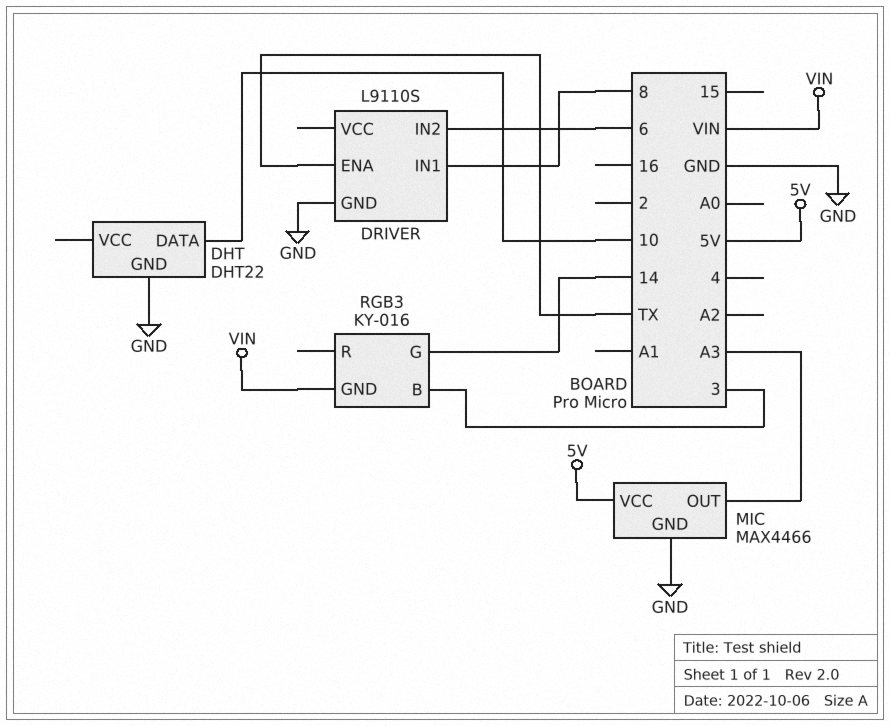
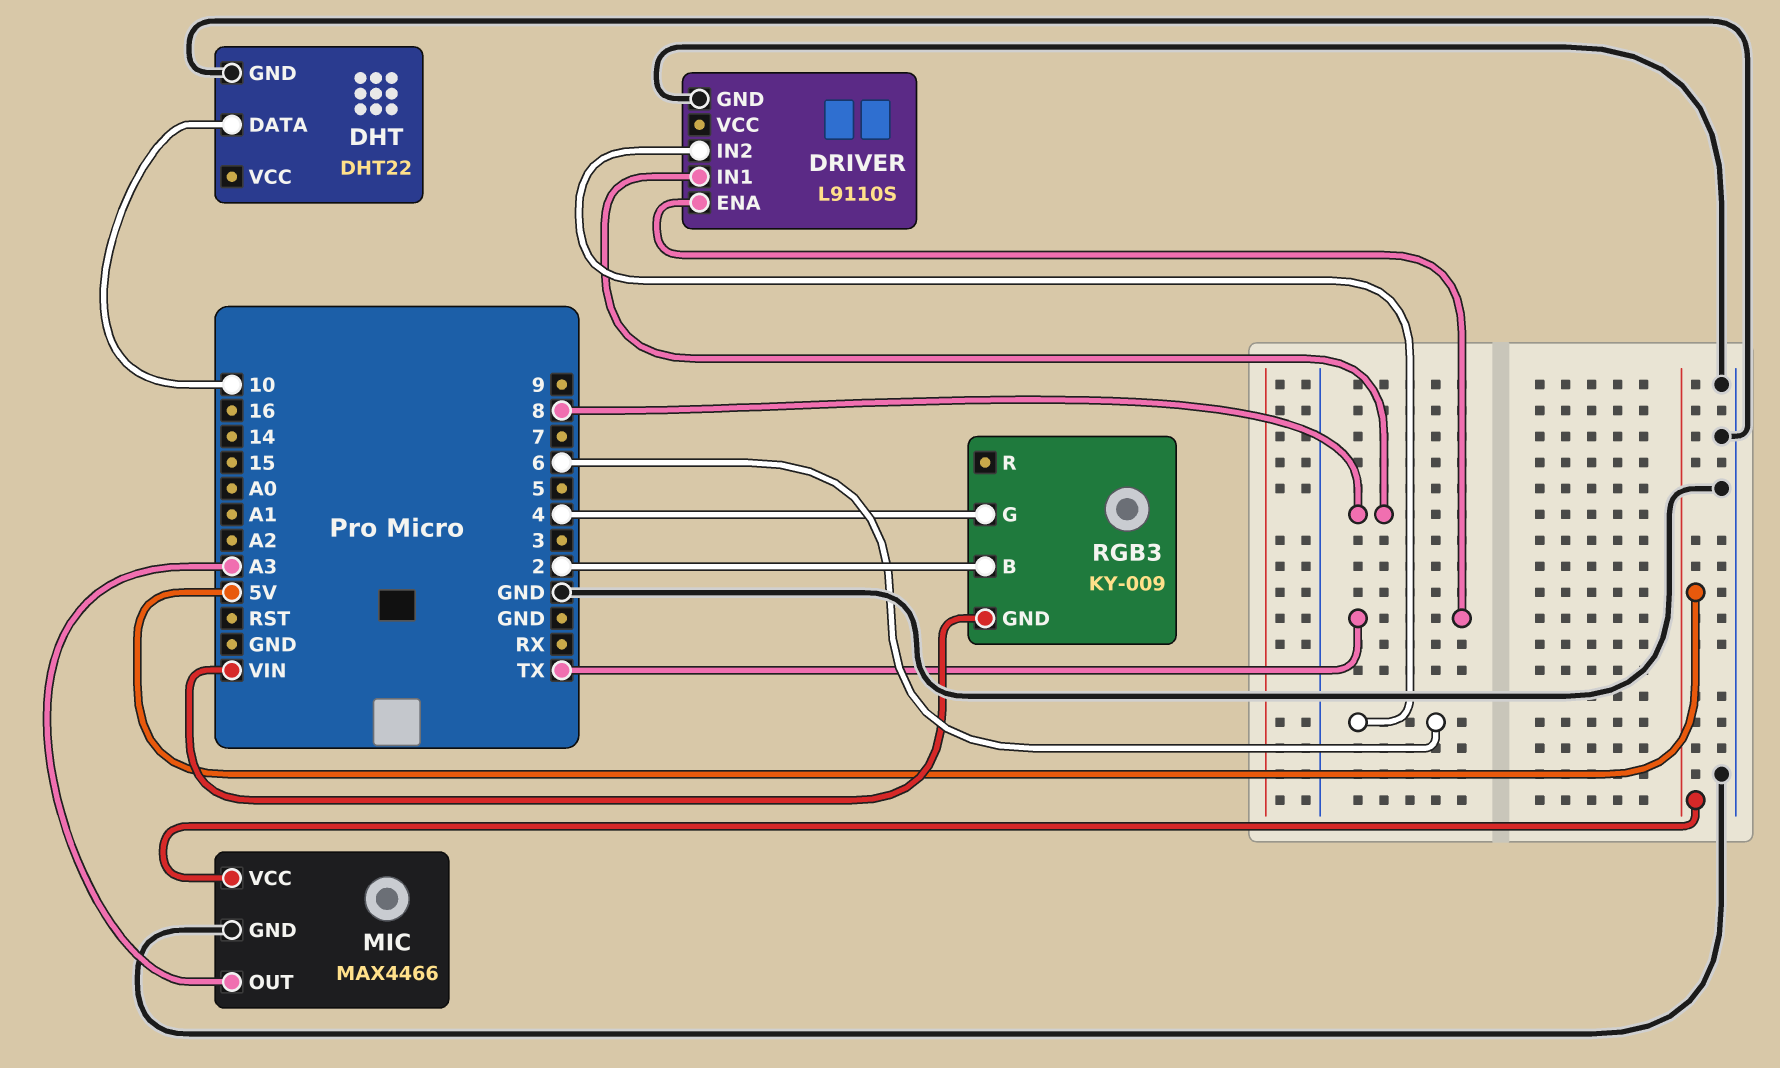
RGB3: KY-016 -> KY-009
RGB3 pin B: 3 -> 2
RGB3 pin G: 14 -> 4

